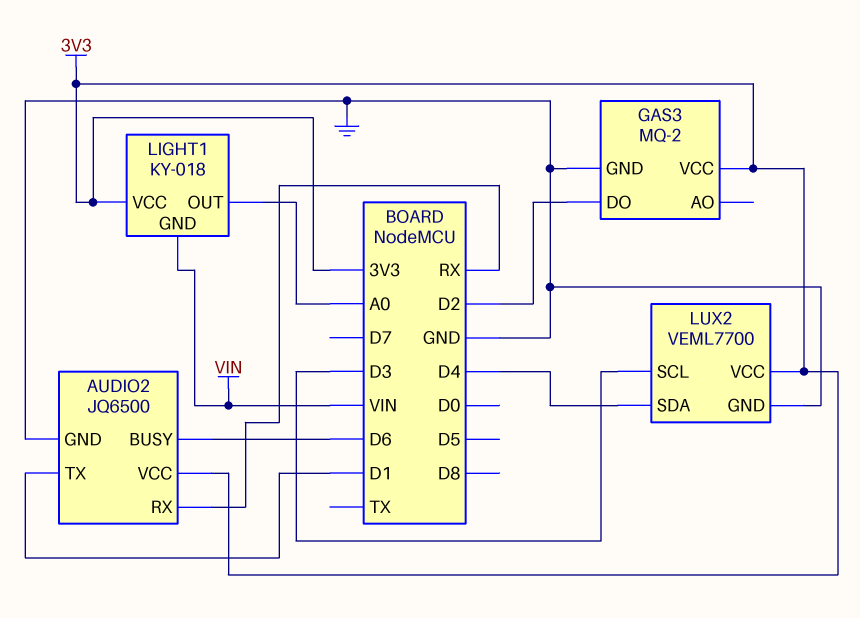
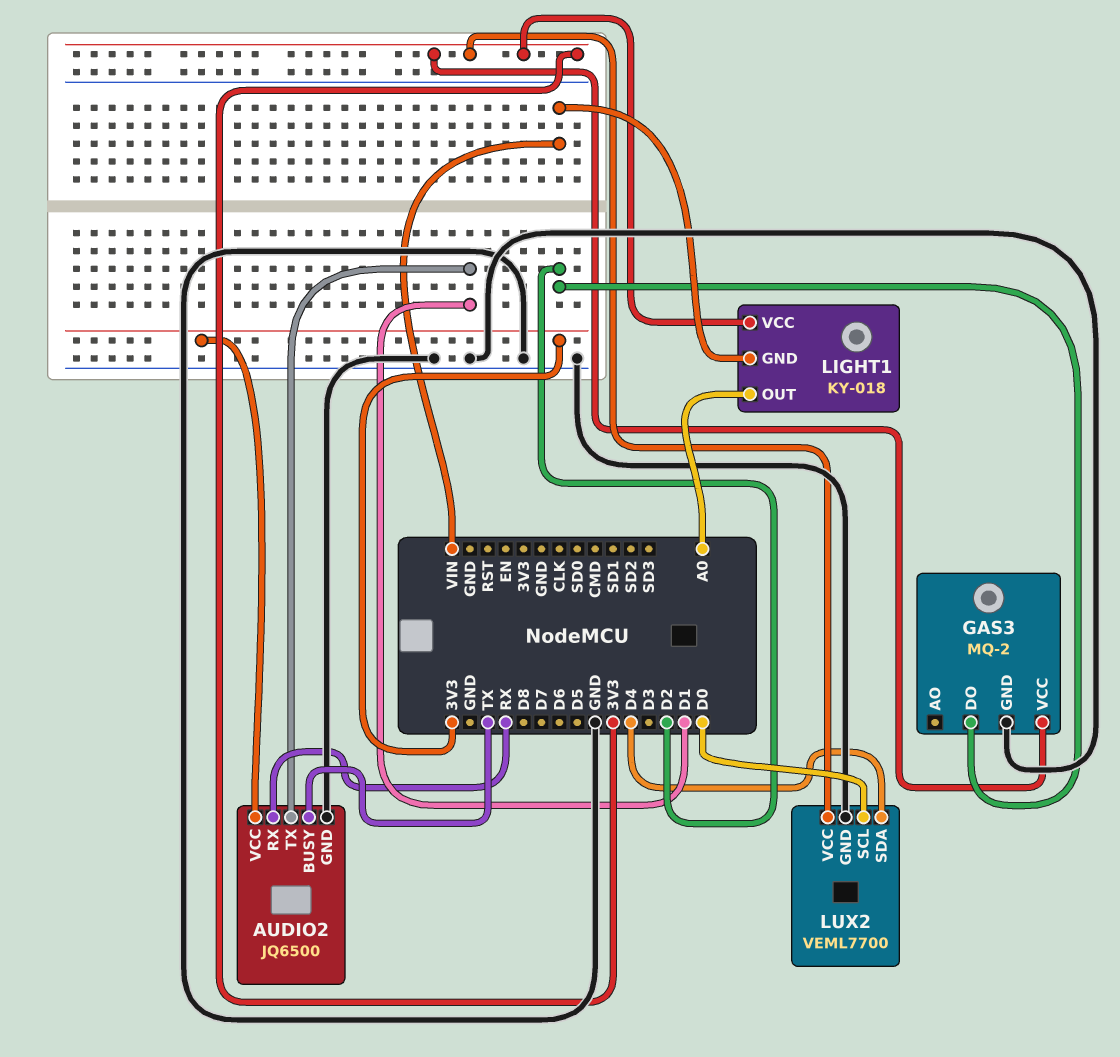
AUDIO2 pin BUSY: D6 -> TX
LUX2 pin SCL: D3 -> D0

